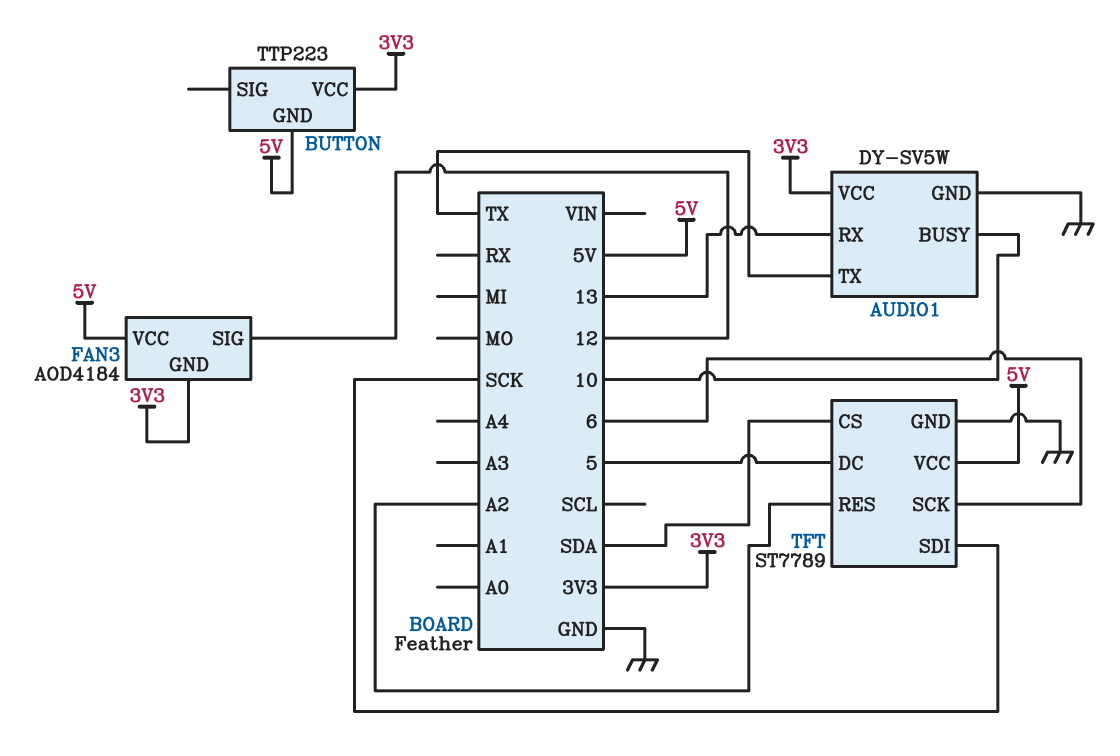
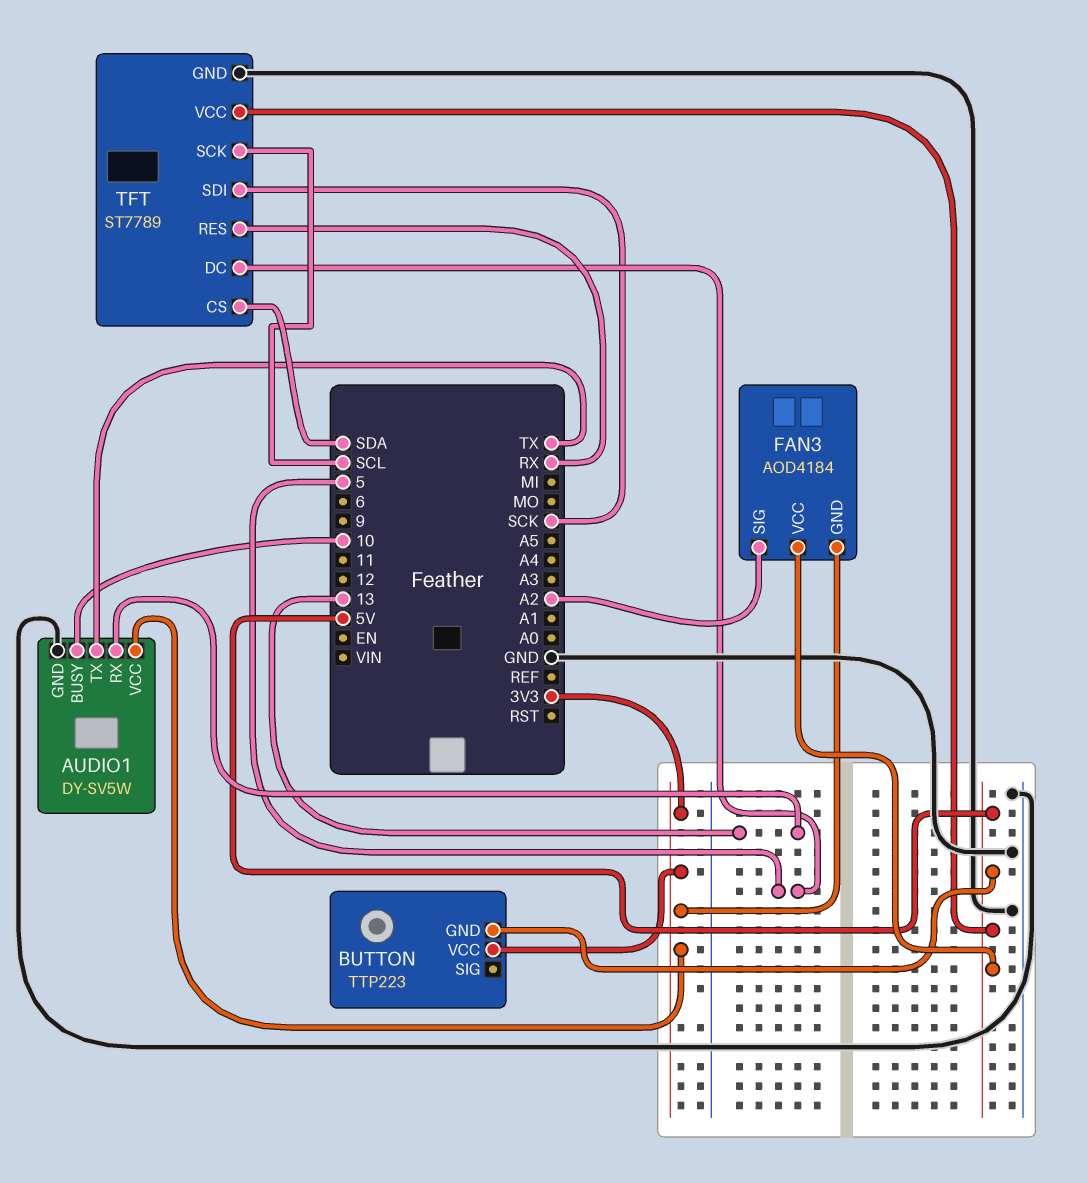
FAN3 pin SIG: 12 -> A2
TFT pin RES: A2 -> RX
TFT pin SCK: 6 -> SCL

